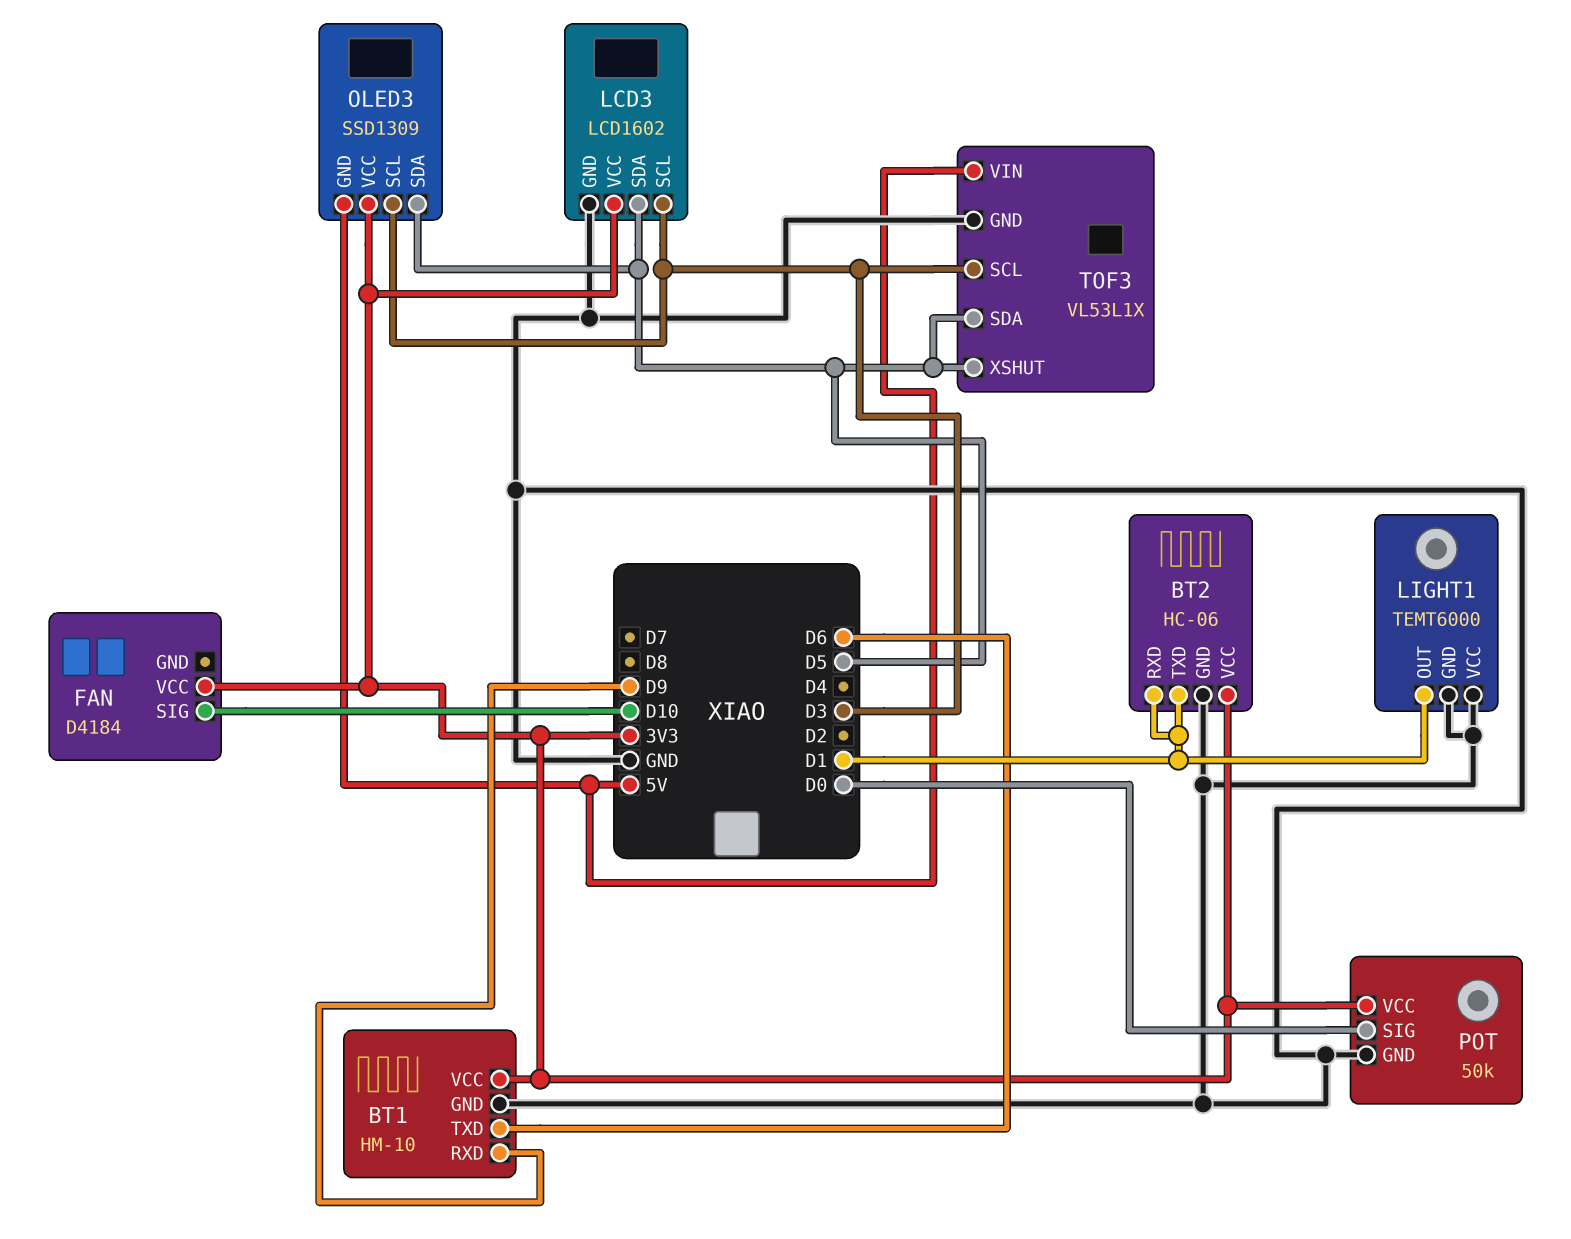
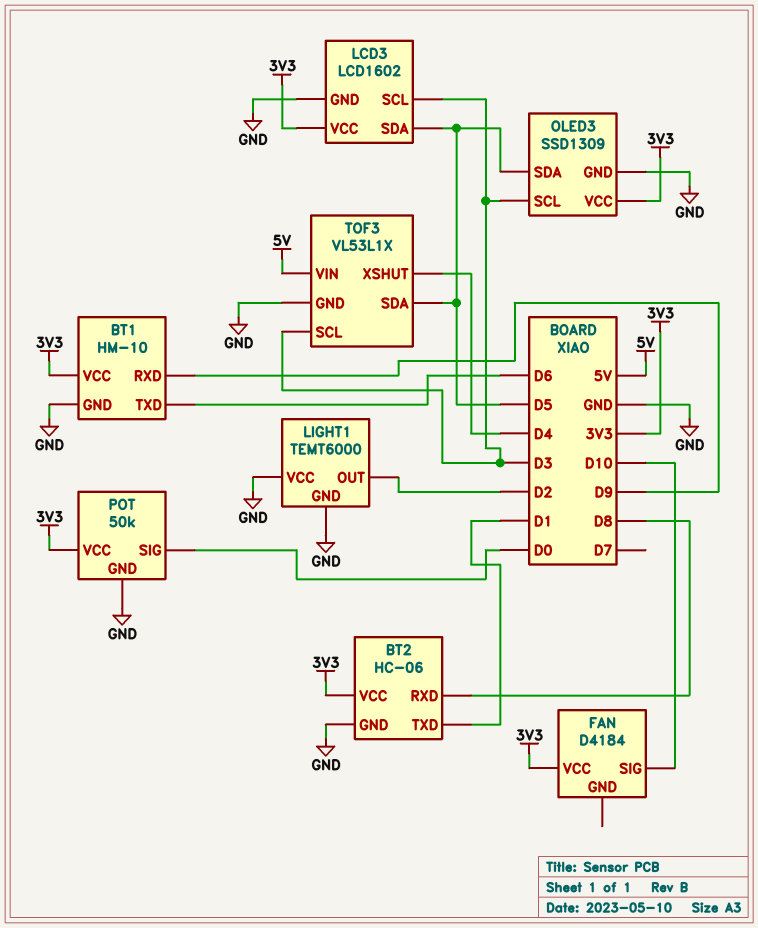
BT2 pin RXD: D1 -> D8
LIGHT1 pin OUT: D1 -> D2
OLED3 pin GND: 5V -> GND
TOF3 pin XSHUT: D5 -> D4

